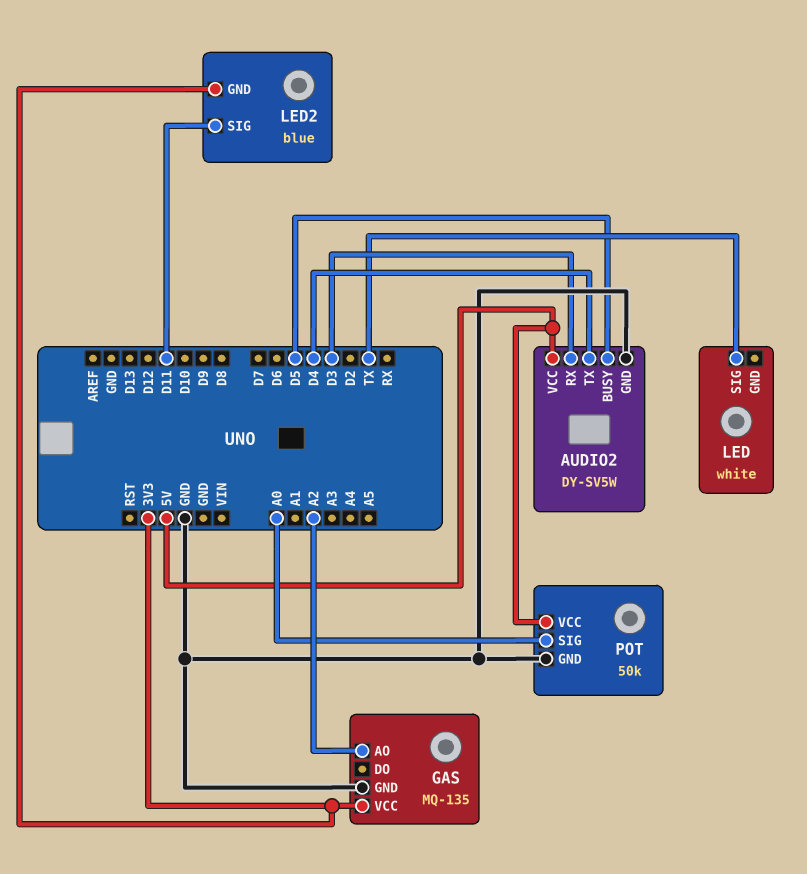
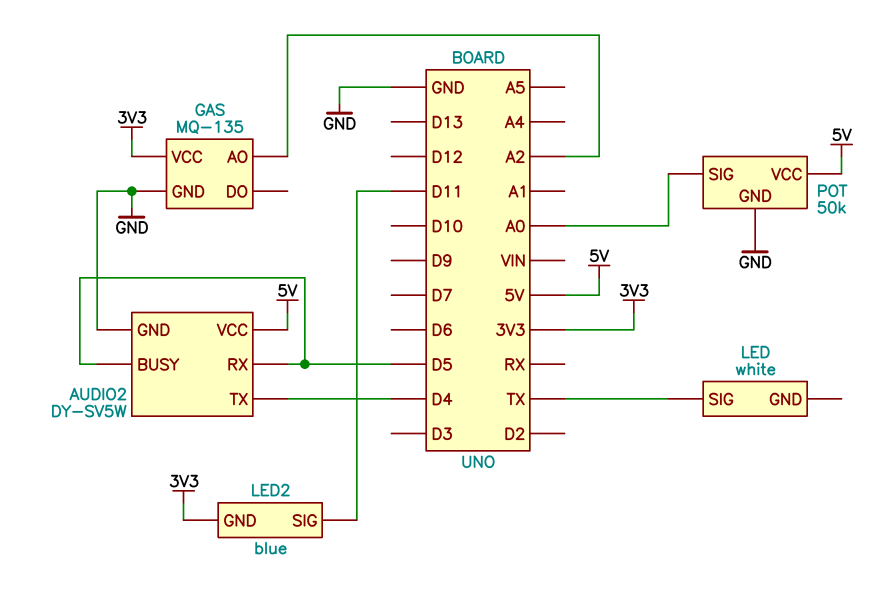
AUDIO2 pin RX: D3 -> D5

